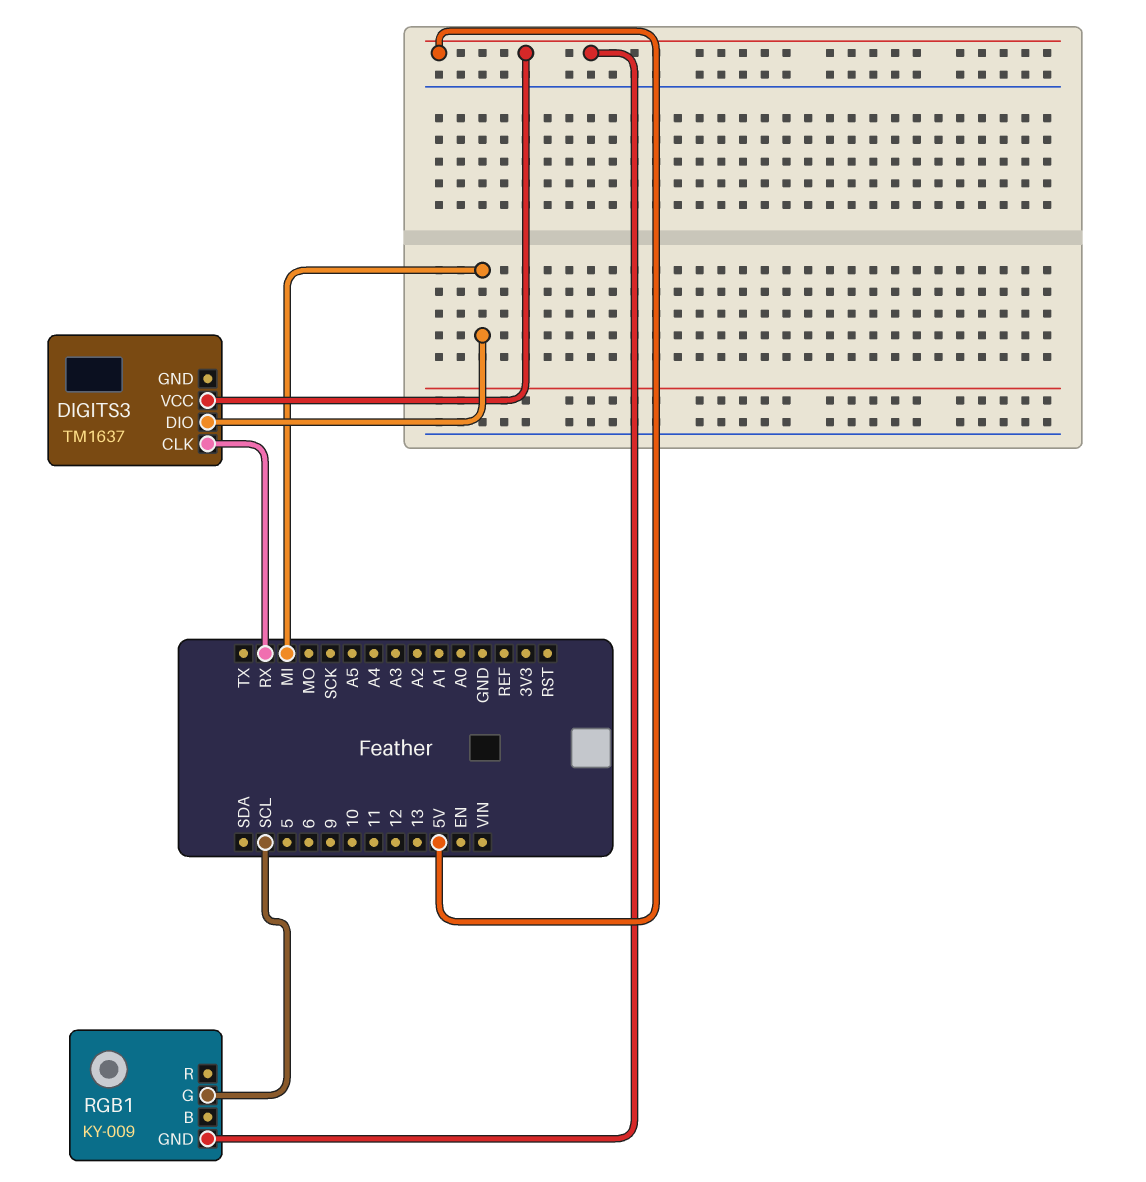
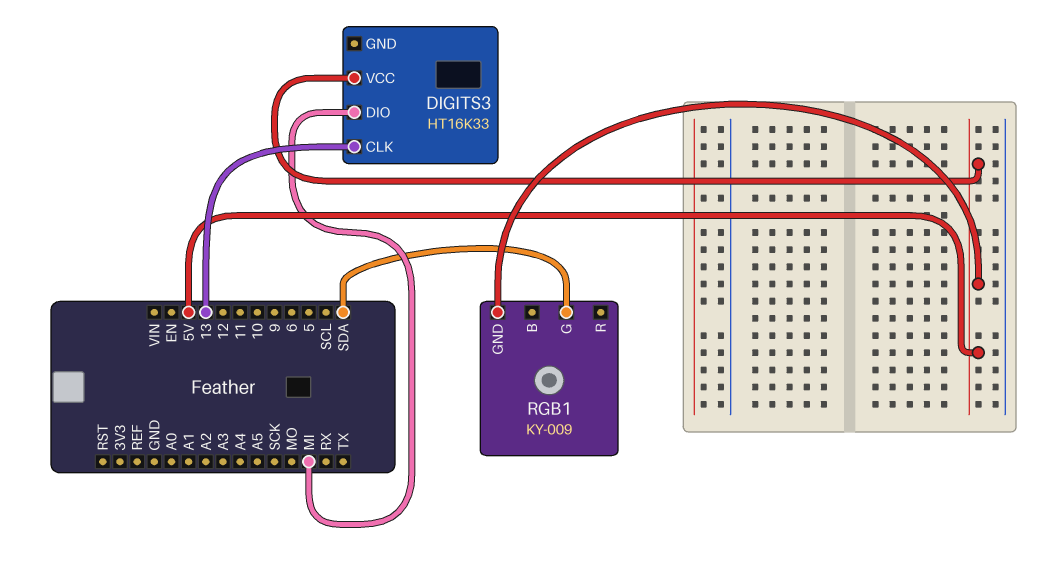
DIGITS3: TM1637 -> HT16K33
DIGITS3 pin CLK: RX -> 13
RGB1 pin G: SCL -> SDA

